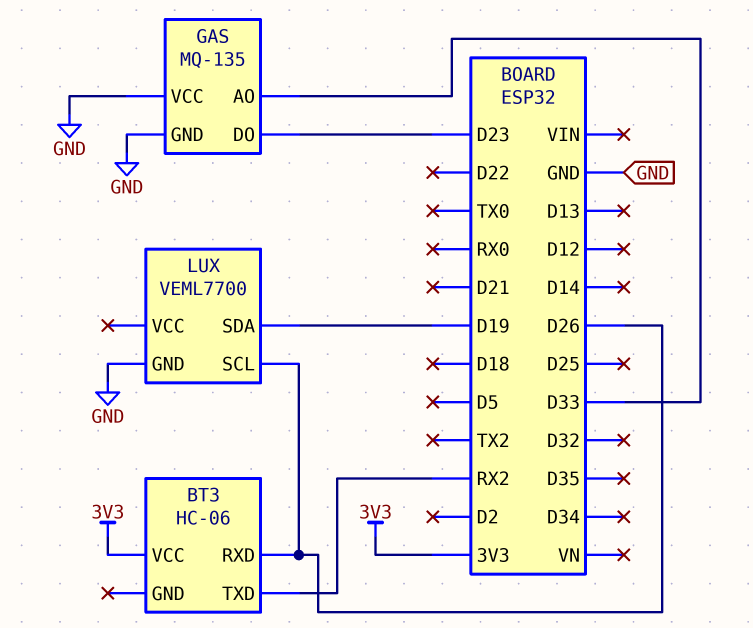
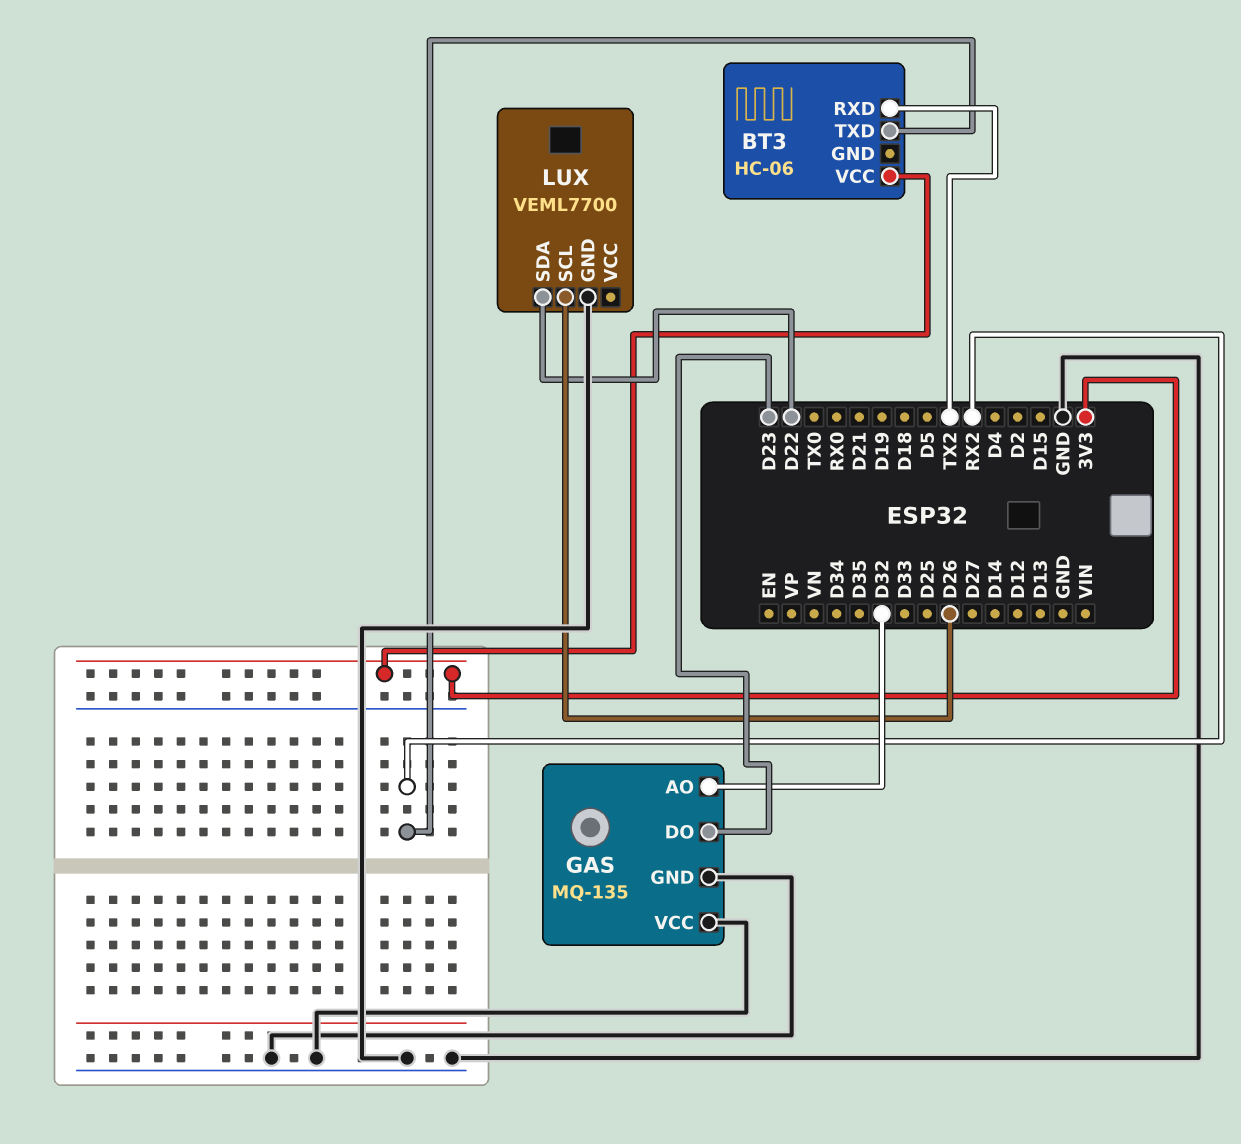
BT3 pin RXD: D26 -> TX2
GAS pin AO: D33 -> D32
LUX pin SDA: D19 -> D22

